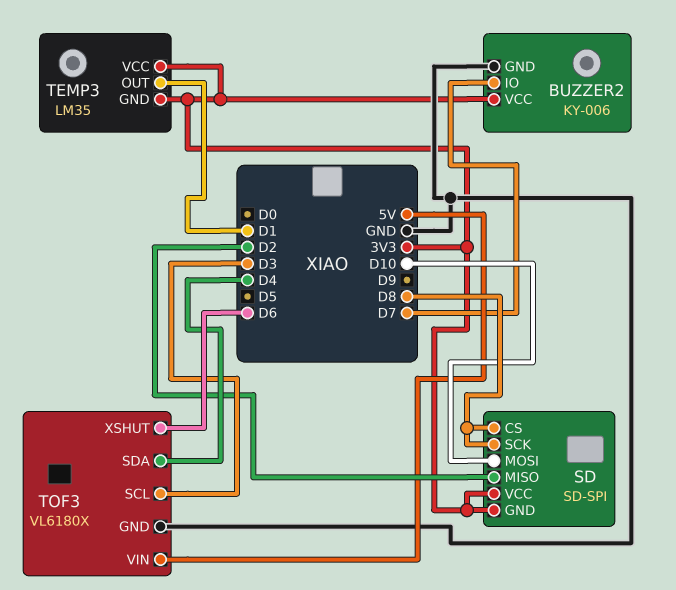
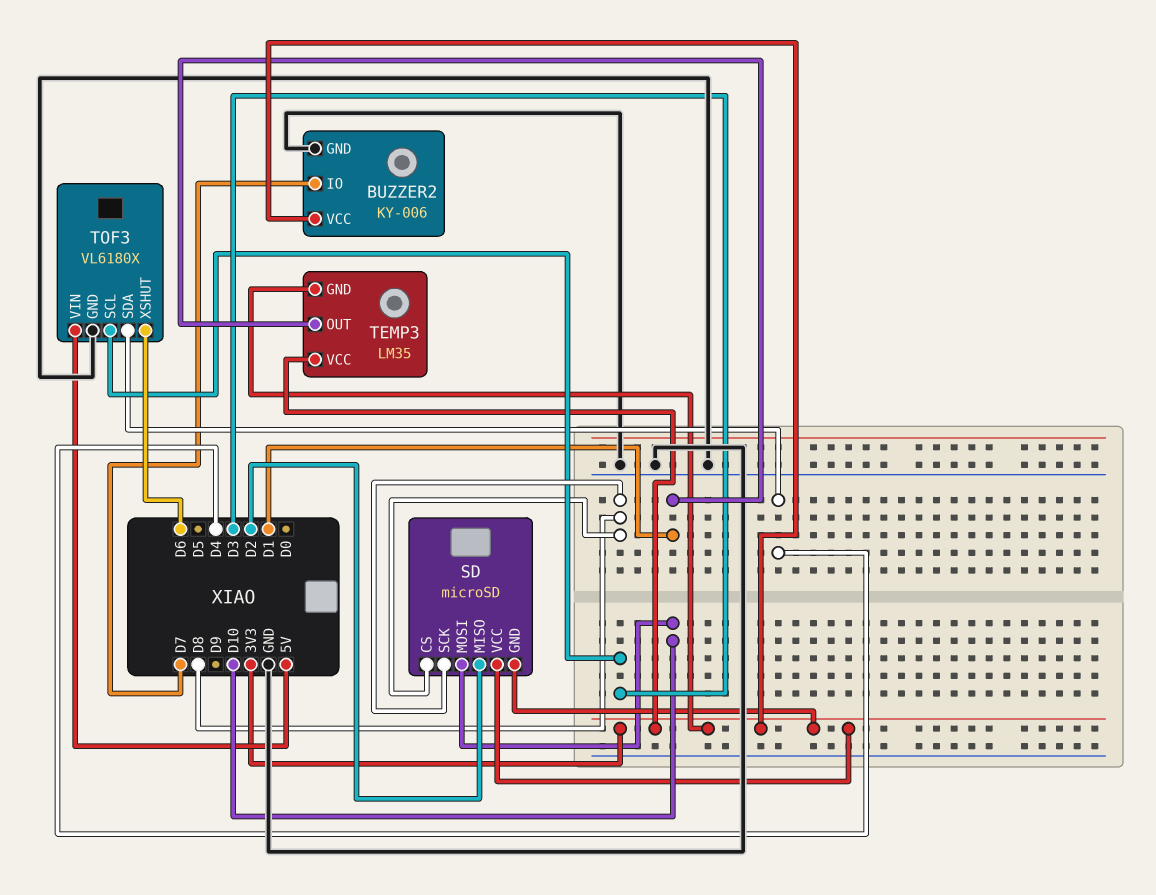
SD: SD-SPI -> microSD

